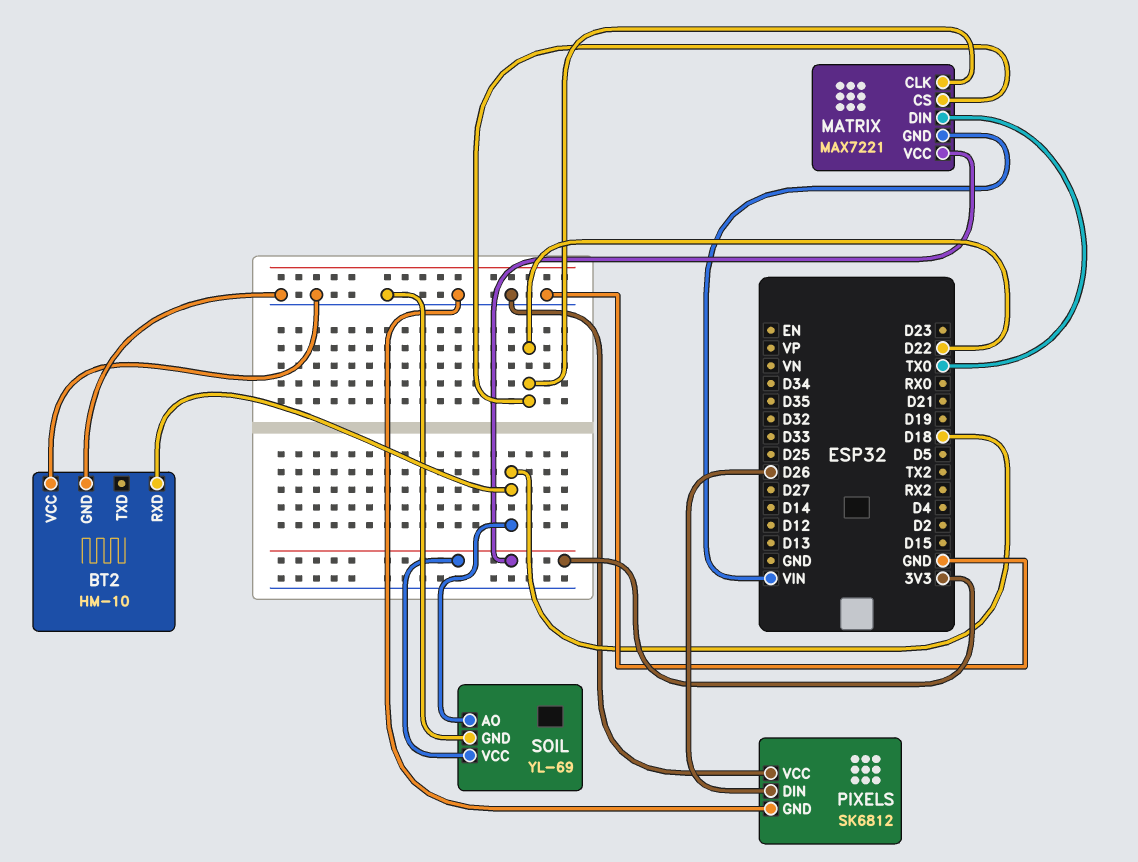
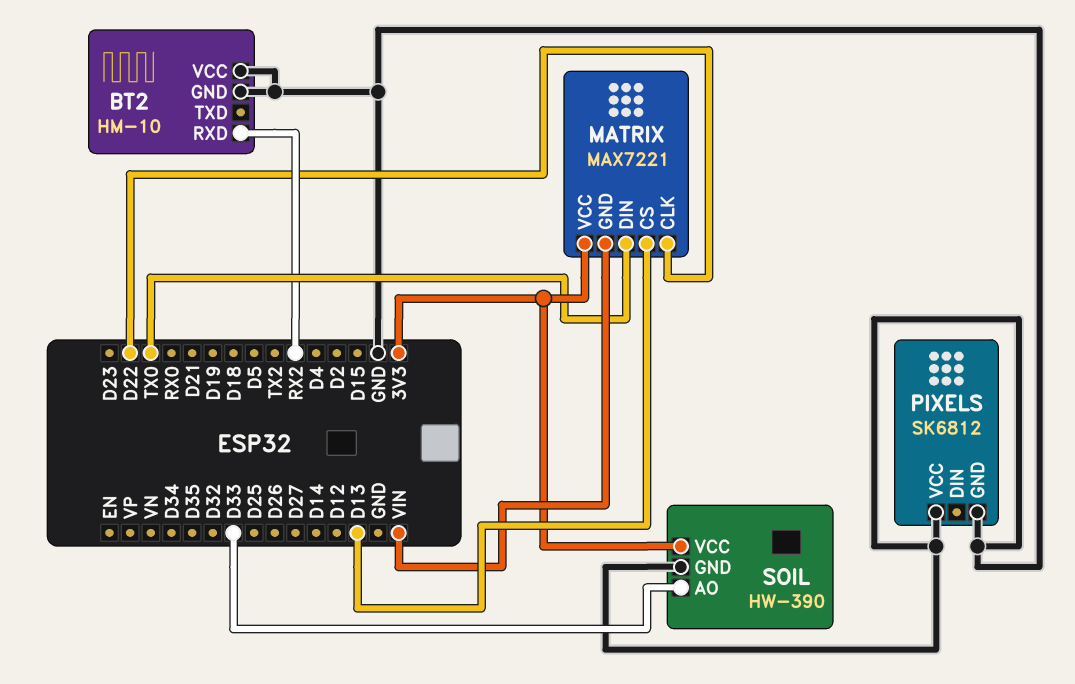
BT2 pin RXD: D18 -> RX2
MATRIX pin CS: D22 -> D13
PIXELS pin DIN: D26 -> none
SOIL: YL-69 -> HW-390
SOIL pin AO: D18 -> D33

